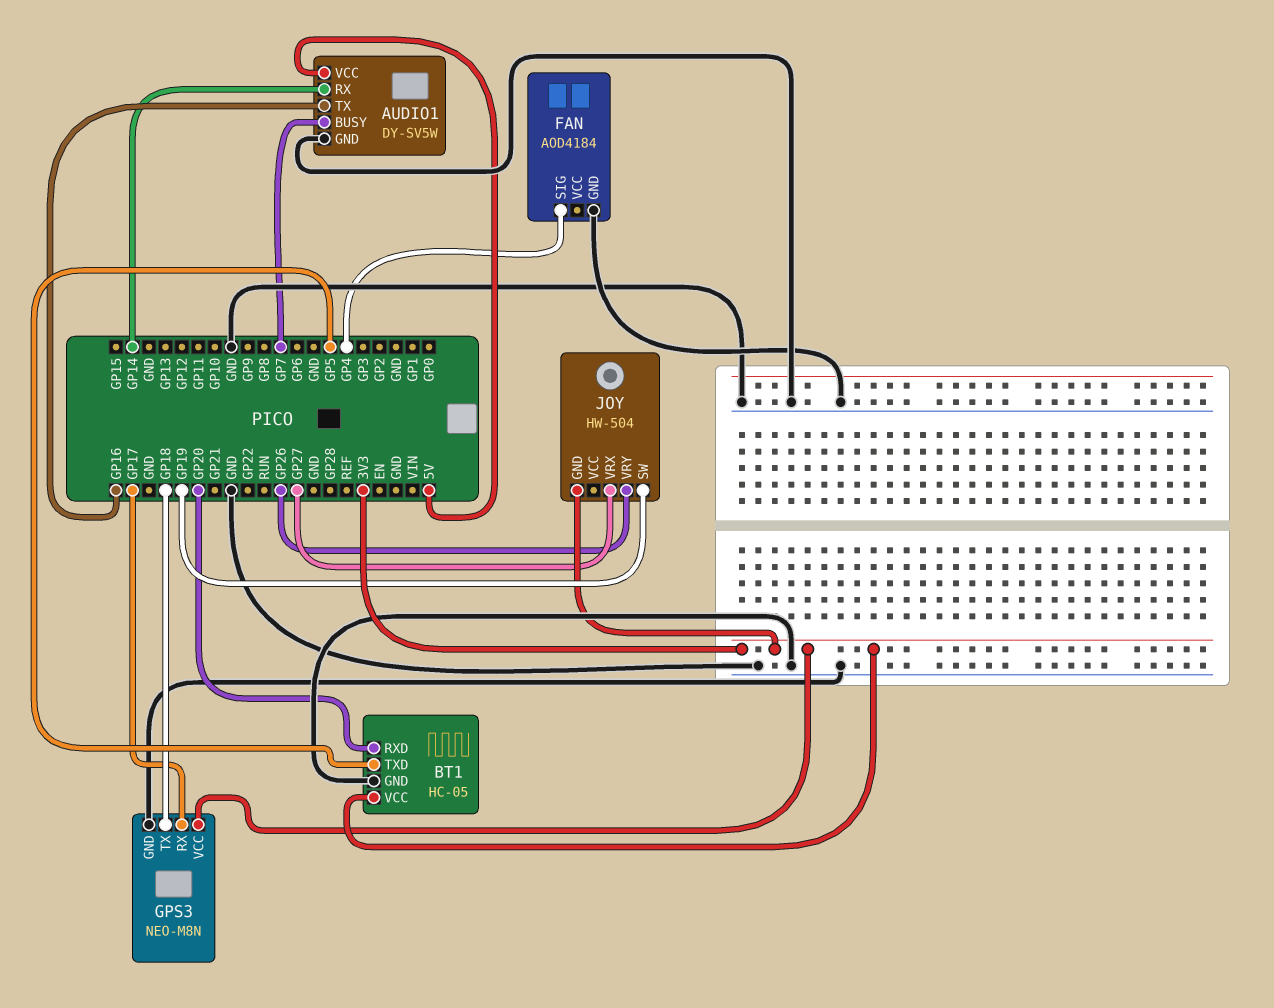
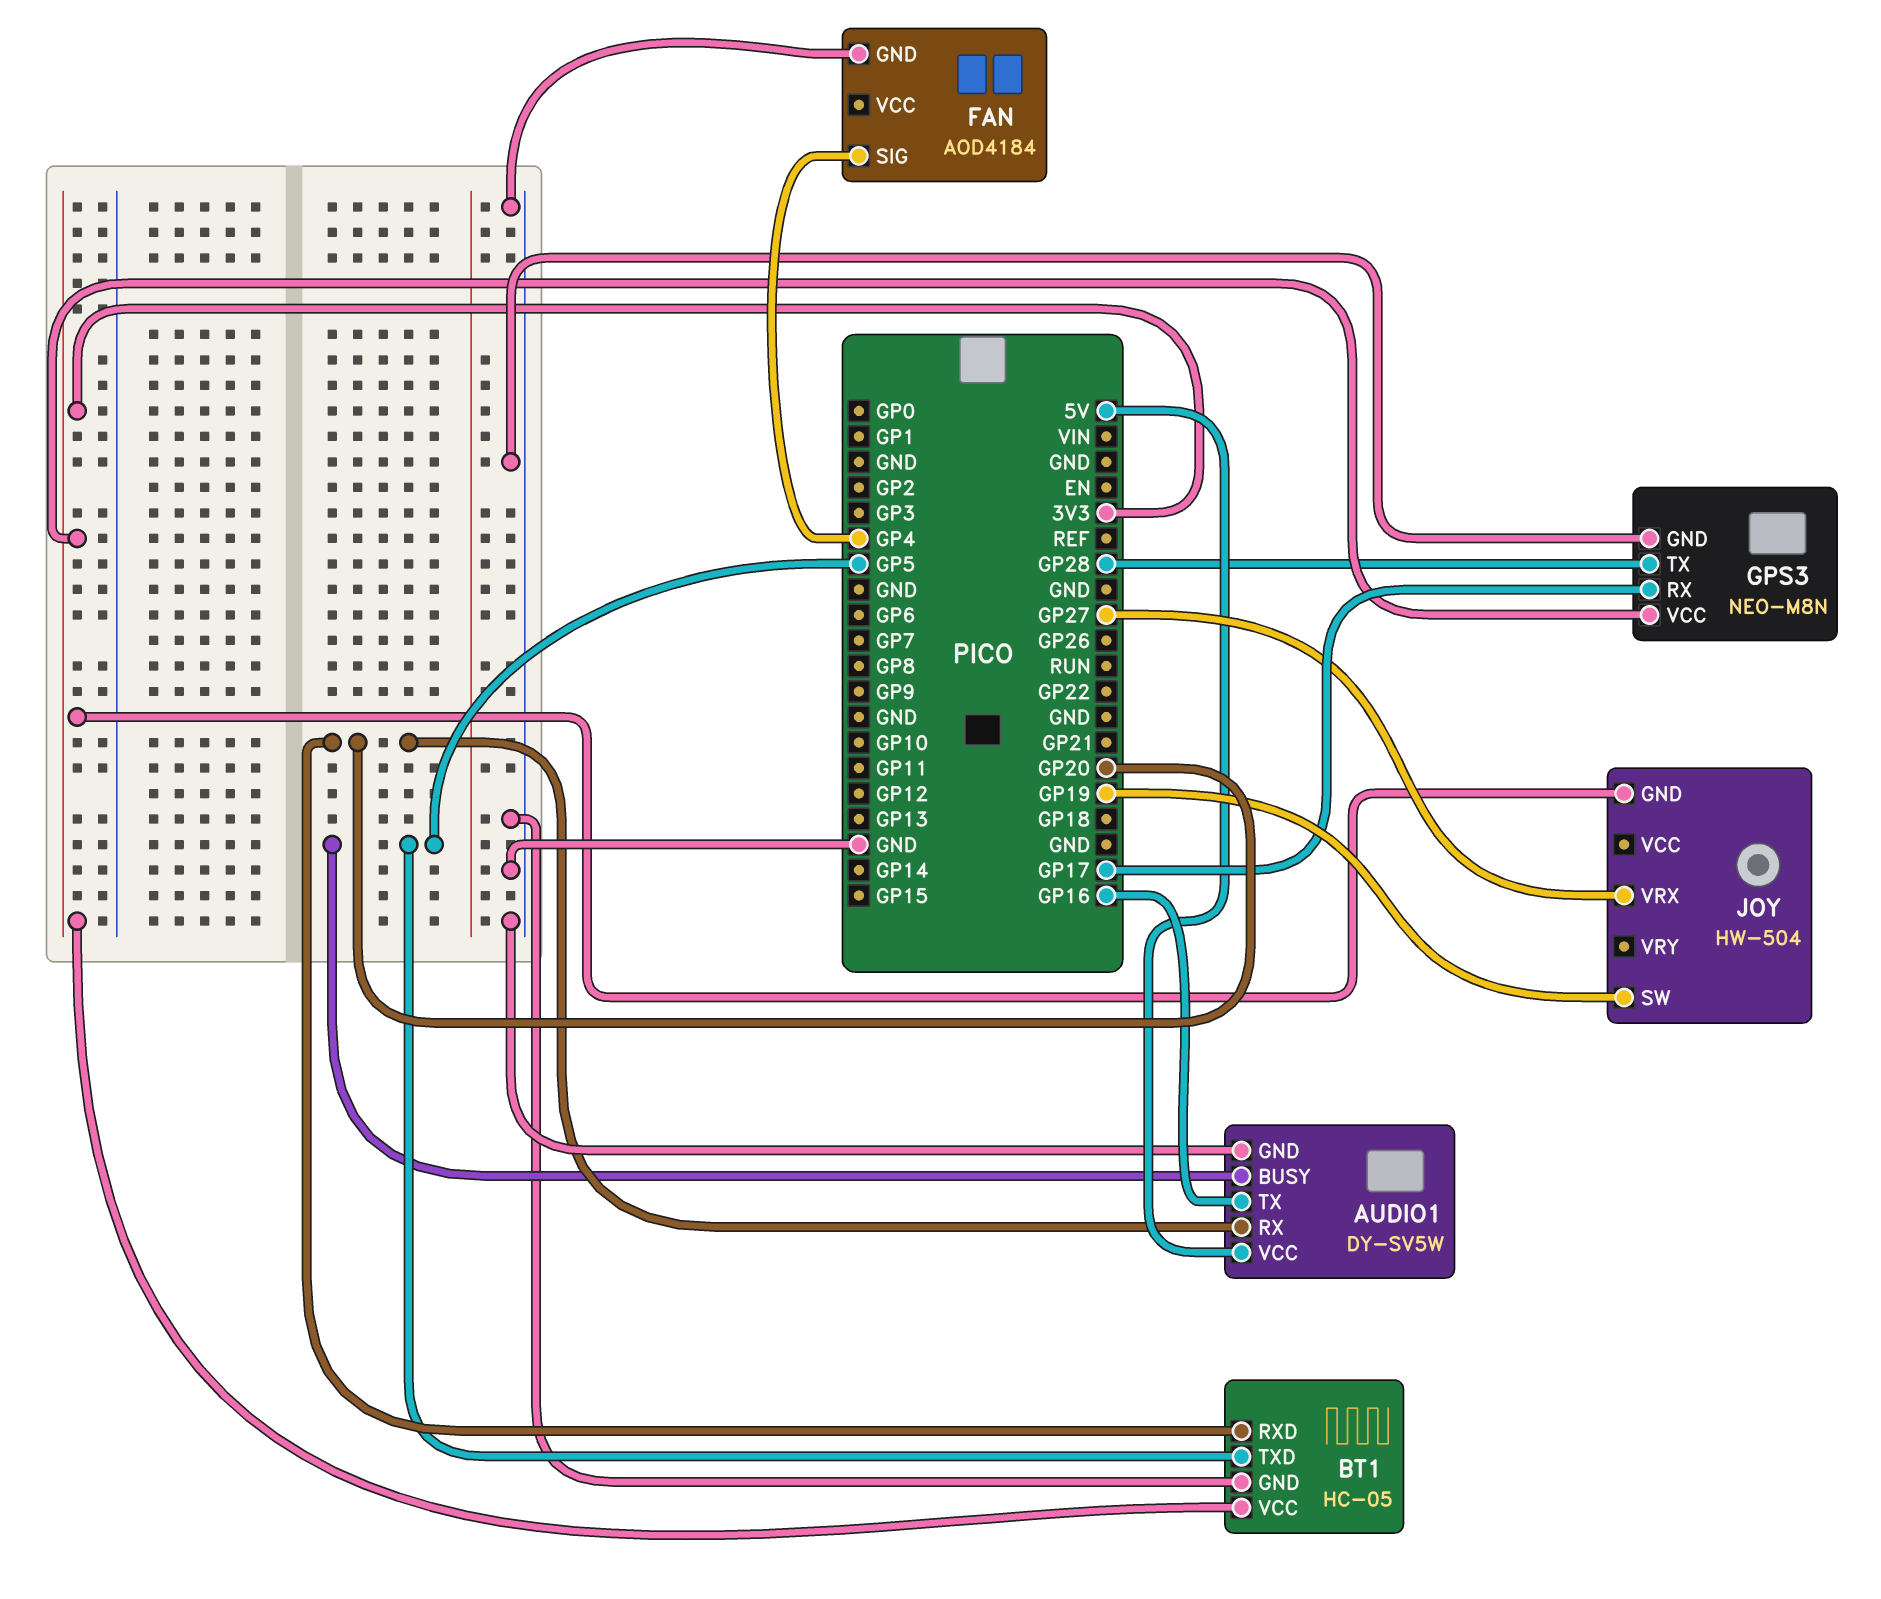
AUDIO1 pin BUSY: GP7 -> GP5
AUDIO1 pin RX: GP14 -> GP20
GPS3 pin TX: GP18 -> GP28
JOY pin VRY: GP26 -> none

